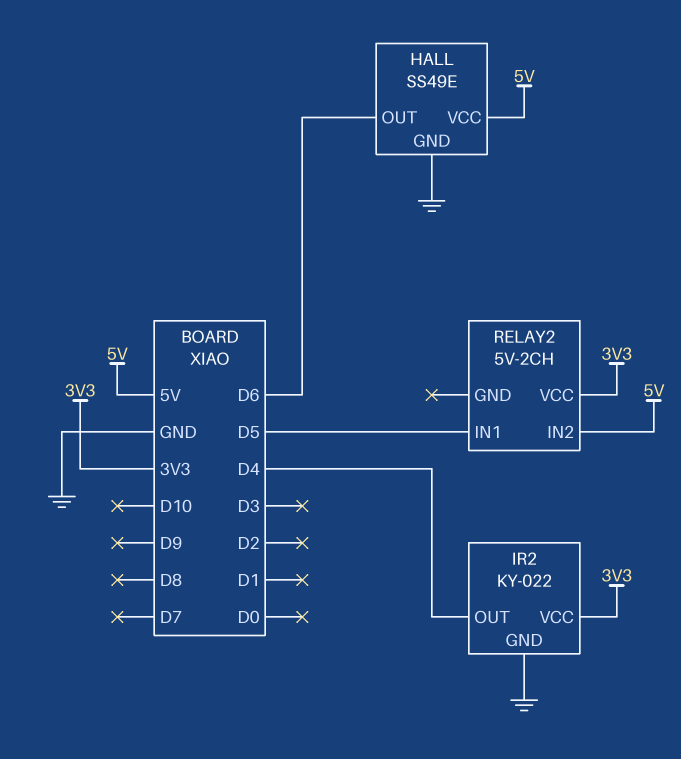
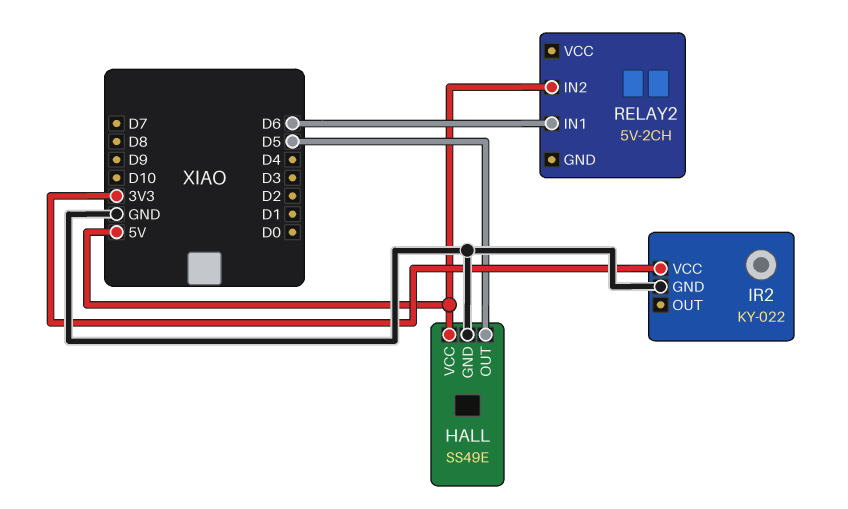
HALL pin OUT: D6 -> D5
IR2 pin OUT: D4 -> none
RELAY2 pin IN1: D5 -> D6
RELAY2 pin VCC: 3V3 -> none

